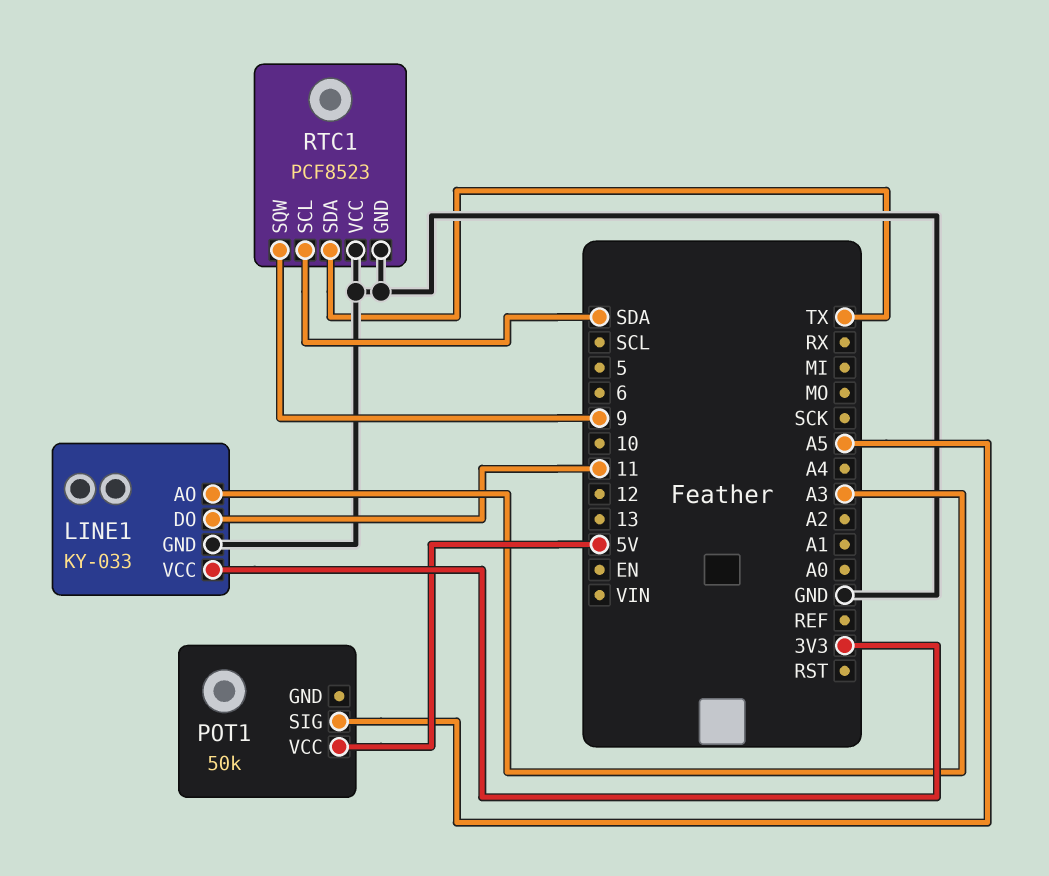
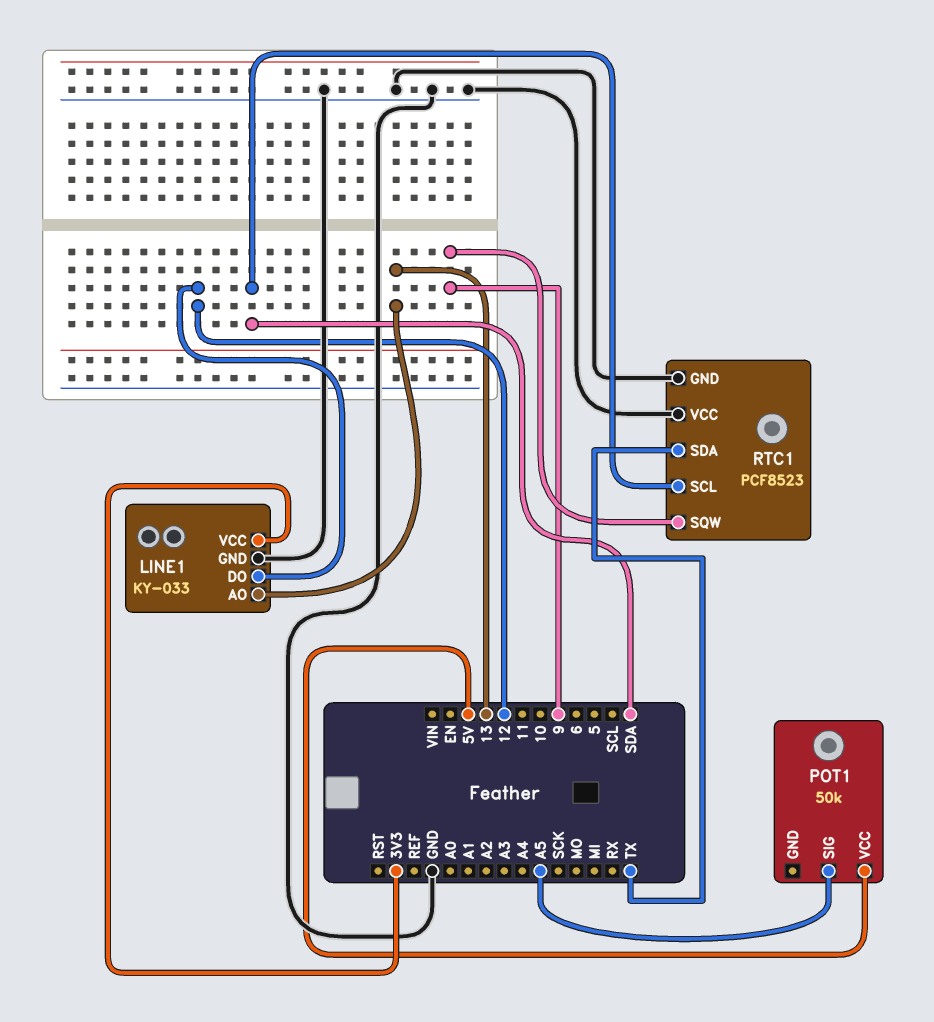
LINE1 pin AO: A3 -> 13
LINE1 pin DO: 11 -> 12

